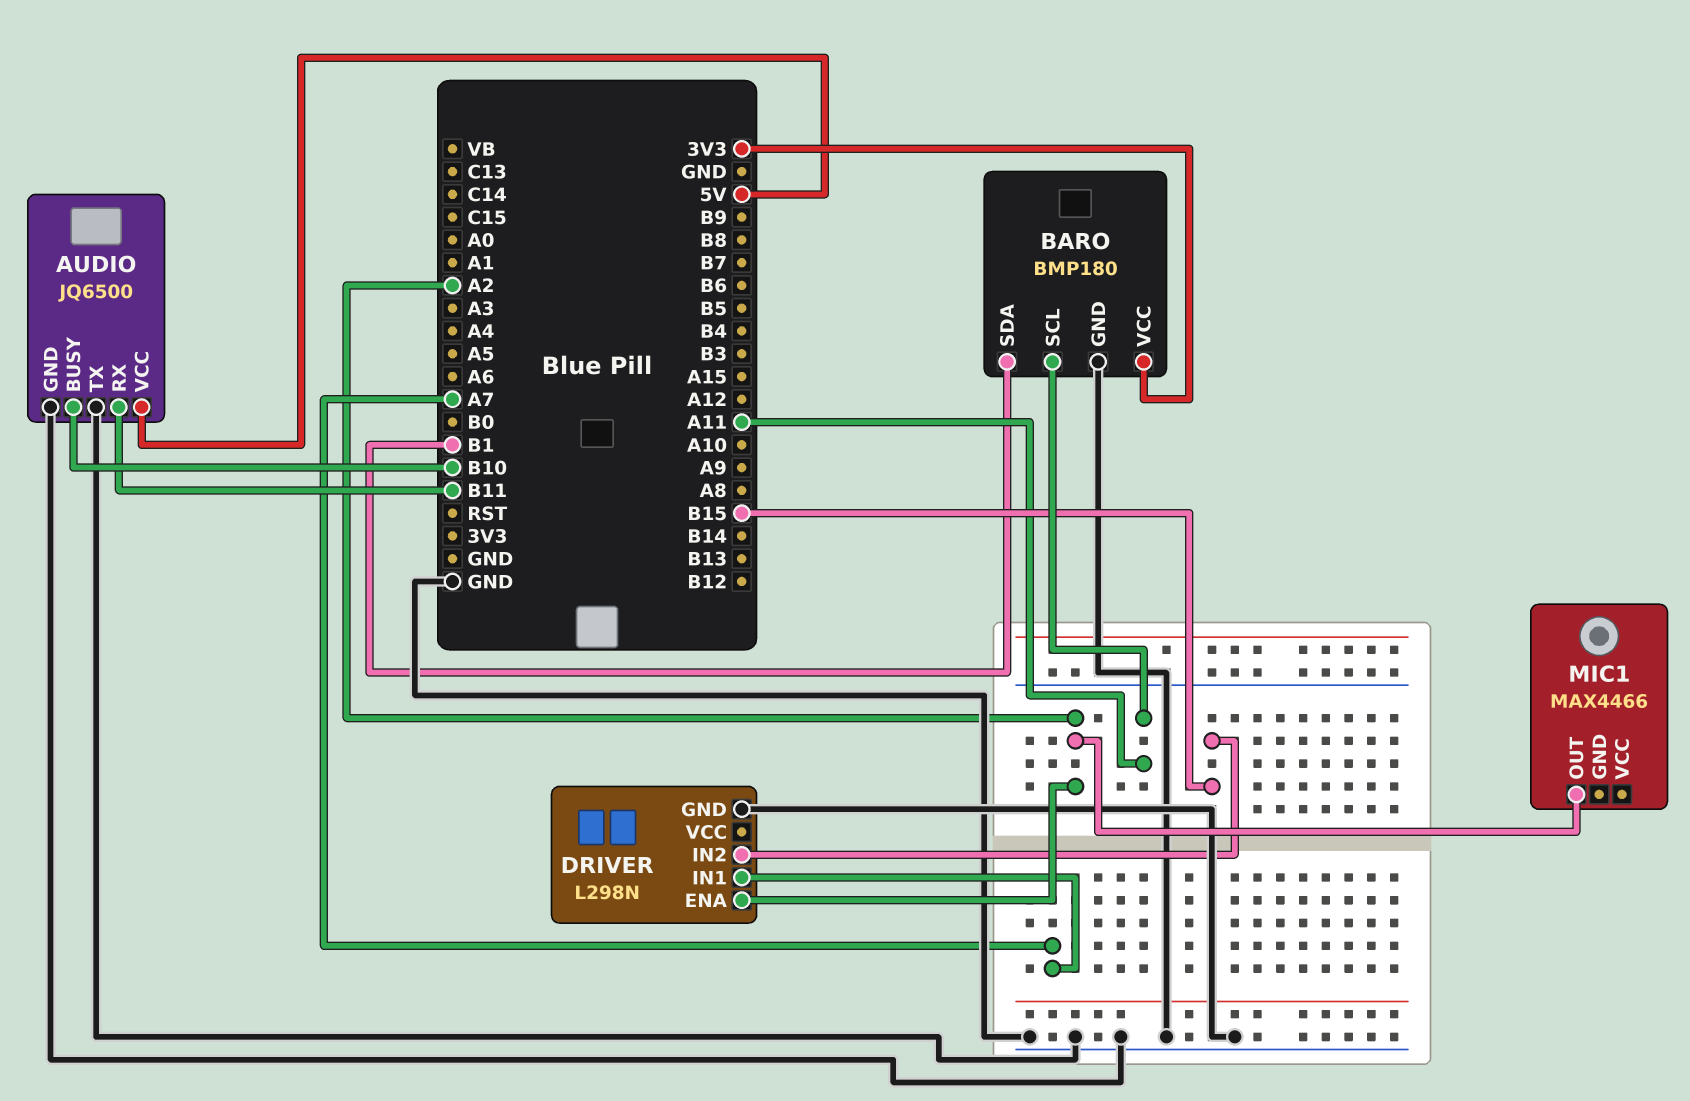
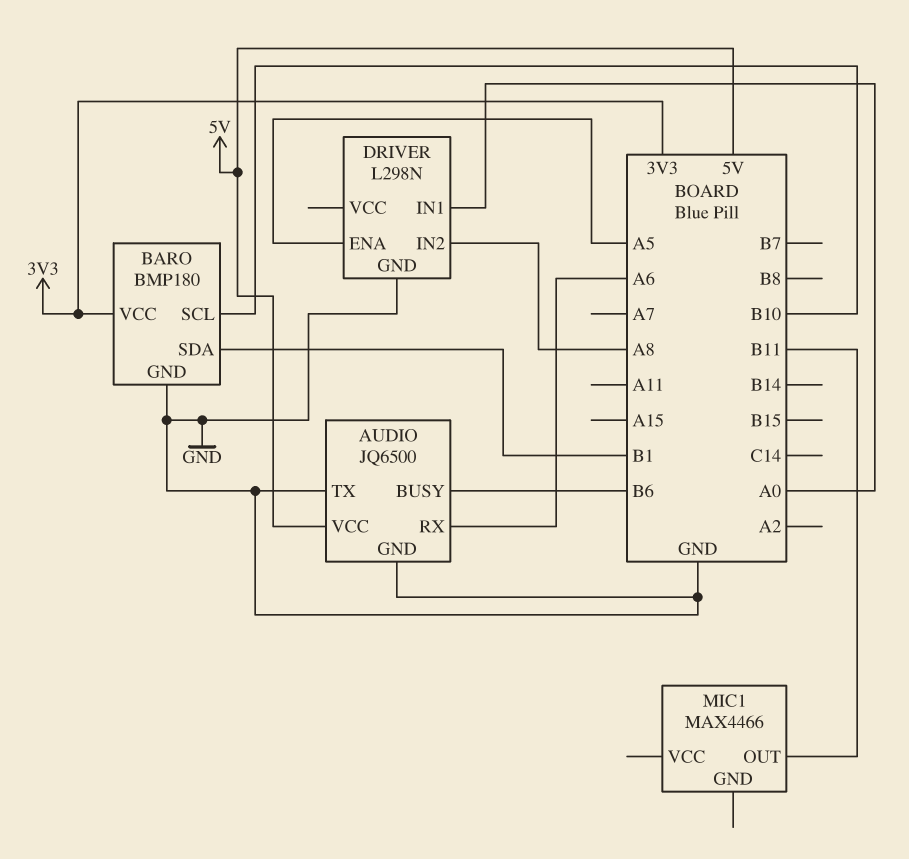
AUDIO pin BUSY: B10 -> B6
AUDIO pin RX: B11 -> A6
BARO pin SCL: A11 -> B10
DRIVER pin ENA: A2 -> A5
DRIVER pin IN1: A7 -> A0
DRIVER pin IN2: B15 -> A8
MIC1 pin OUT: A2 -> B11

